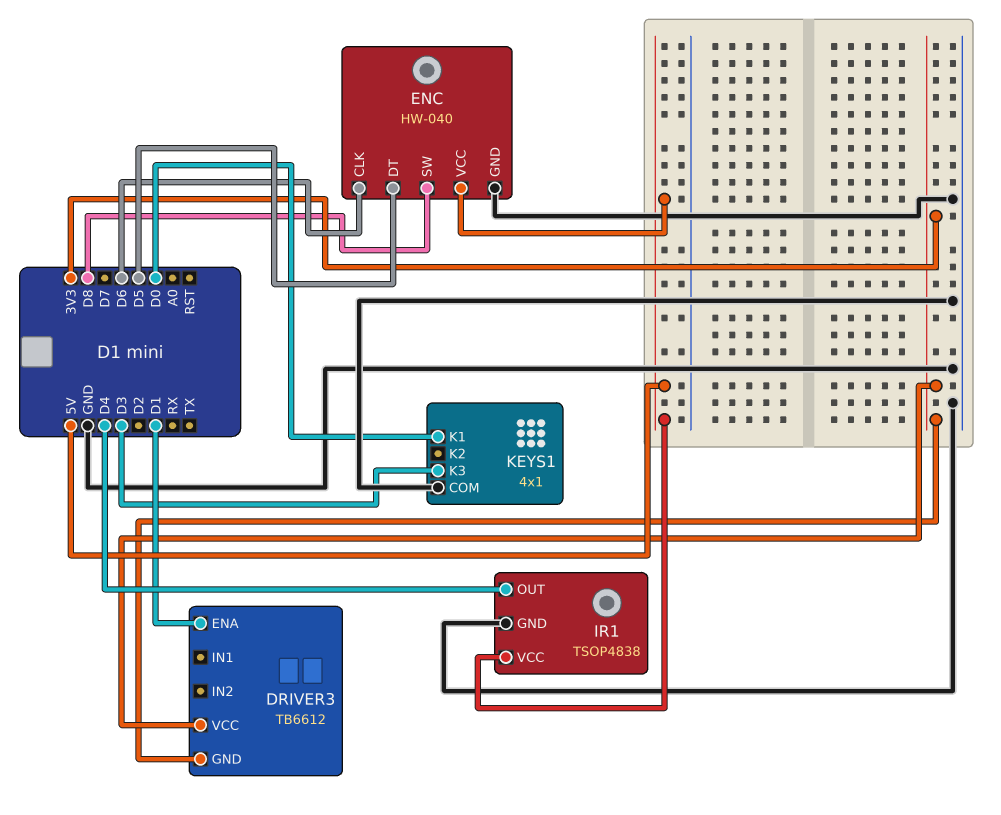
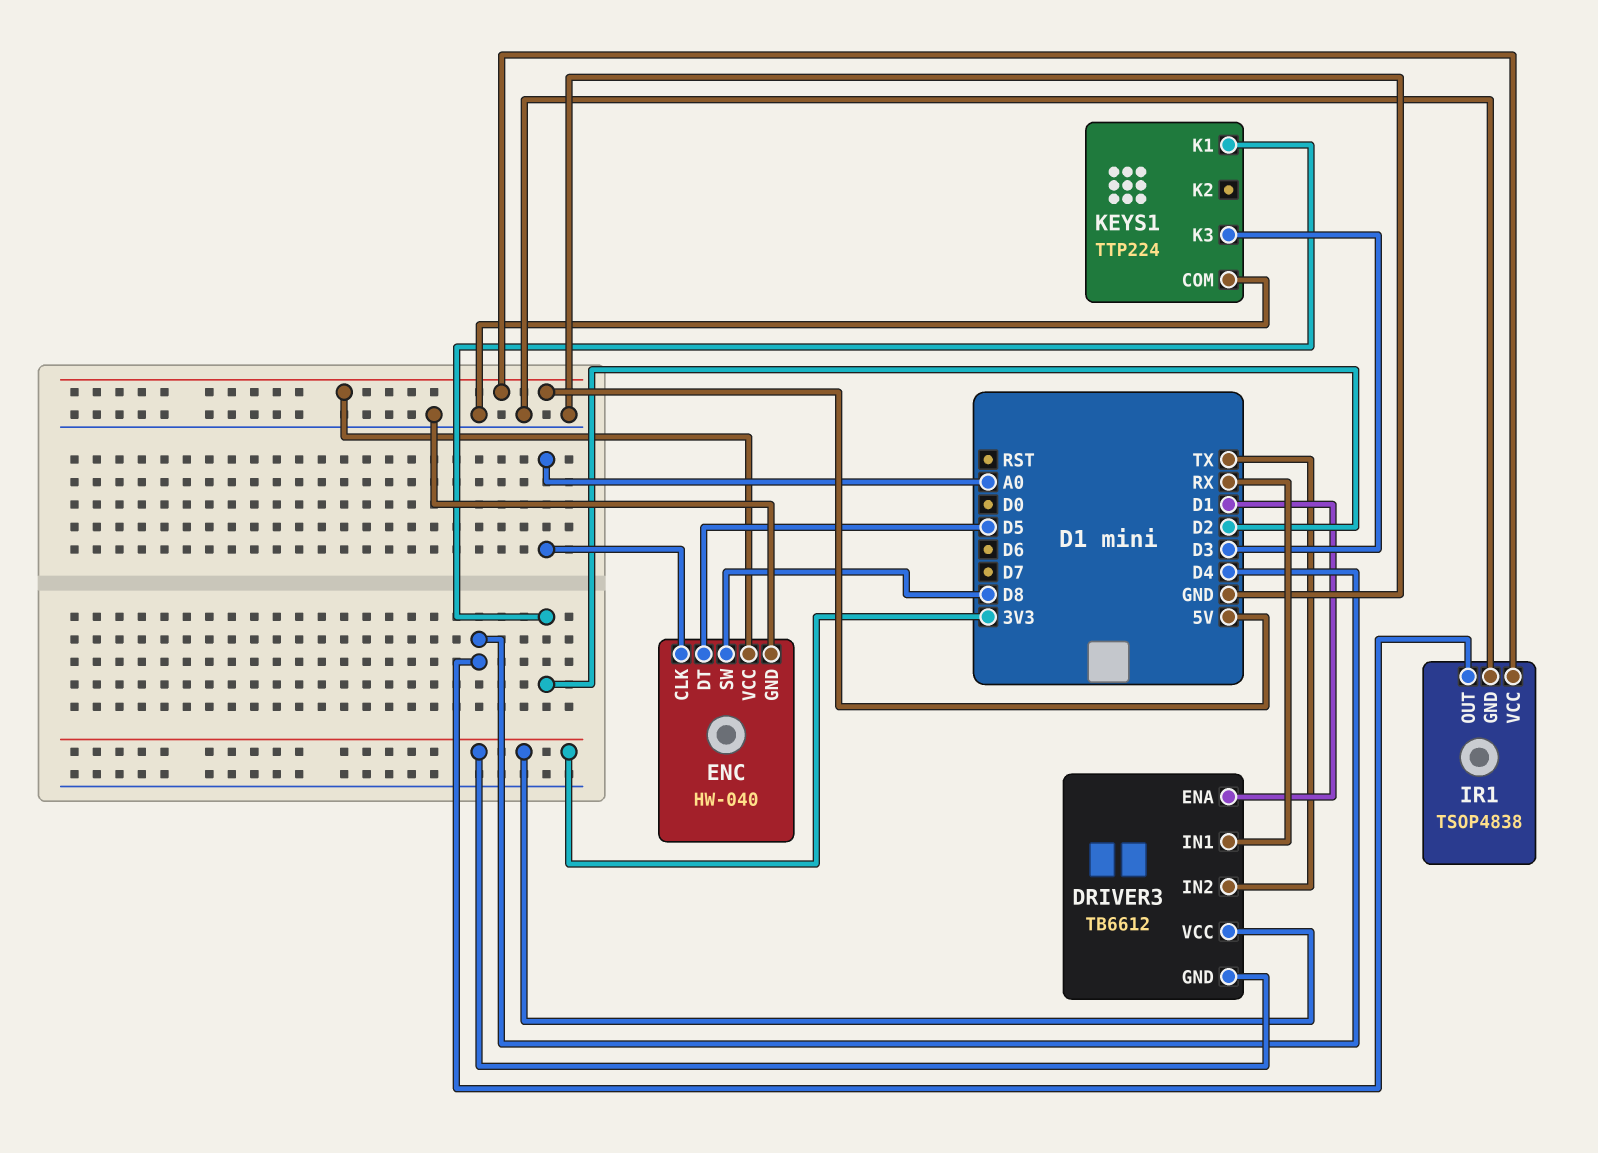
DRIVER3 pin IN1: none -> RX
DRIVER3 pin IN2: none -> TX
ENC pin CLK: D6 -> A0
KEYS1: 4x1 -> TTP224
KEYS1 pin K1: D0 -> D2

